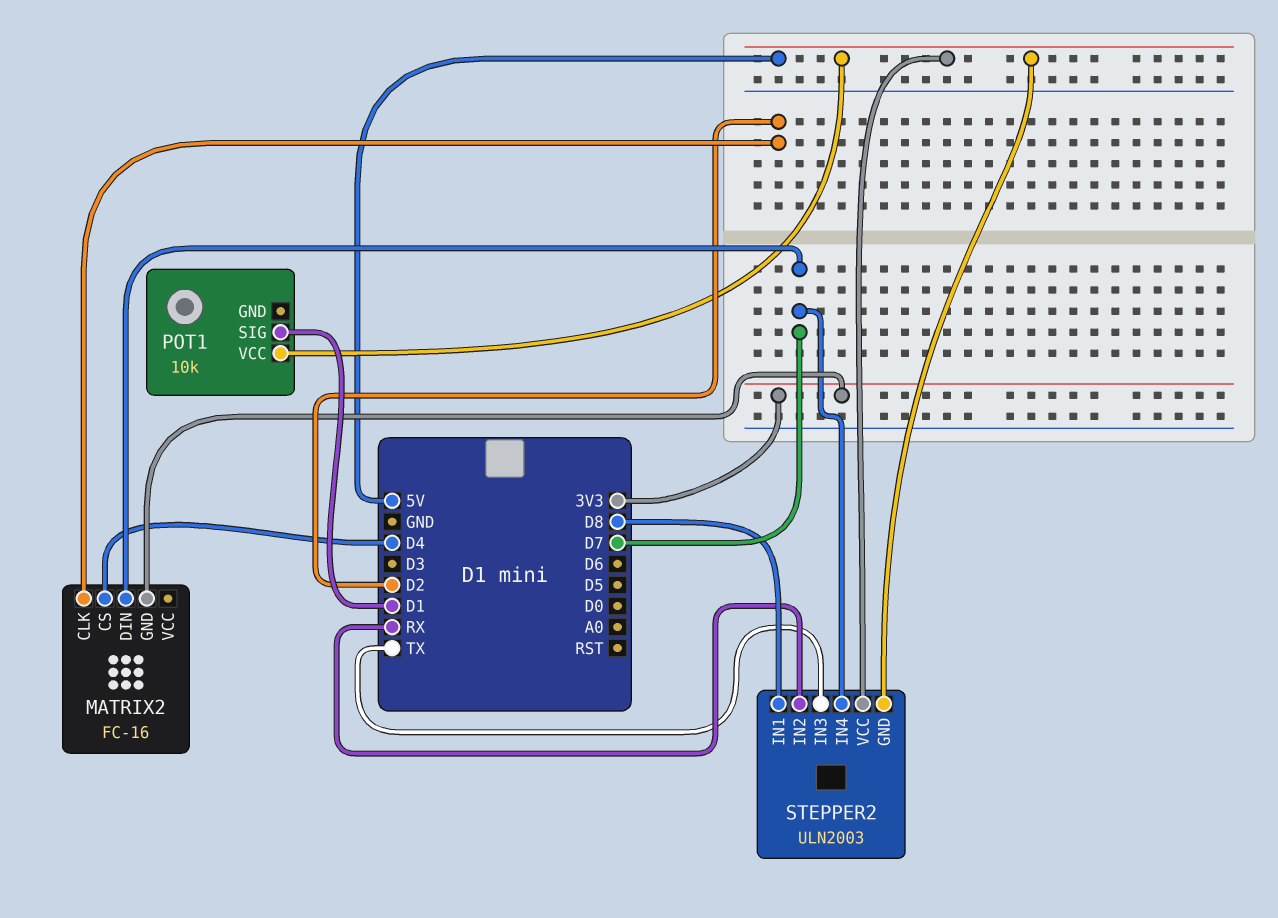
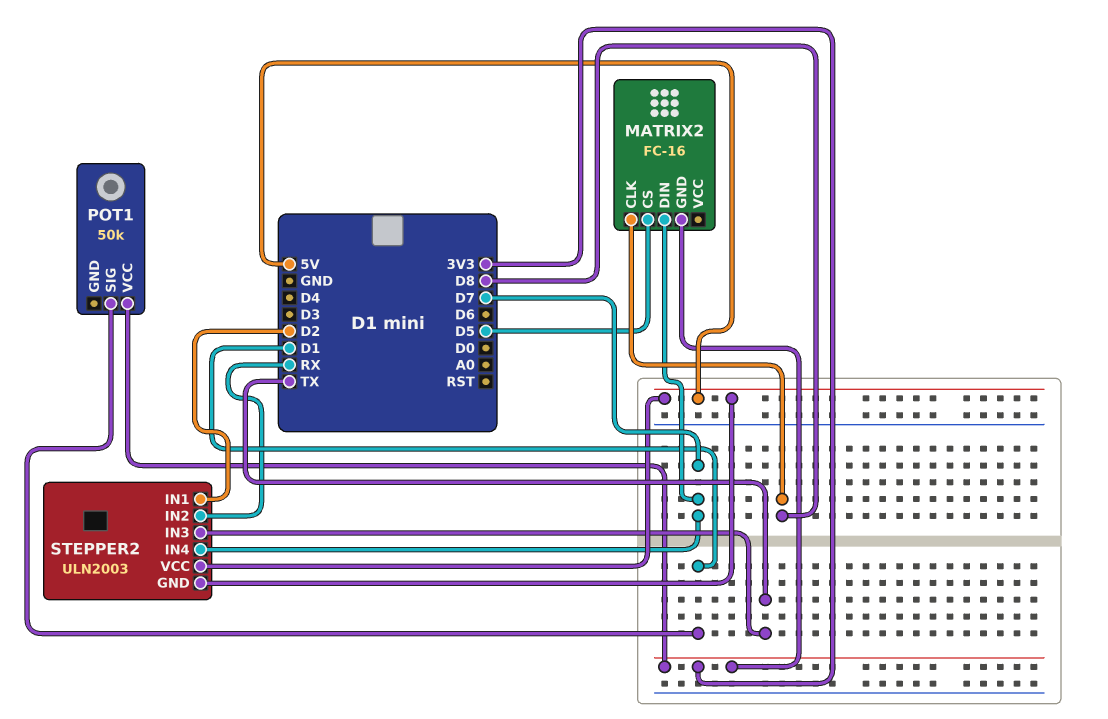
MATRIX2 pin CLK: D2 -> D8
MATRIX2 pin CS: D4 -> D5
POT1: 10k -> 50k
POT1 pin VCC: 5V -> 3V3
STEPPER2 pin IN1: D8 -> D2

